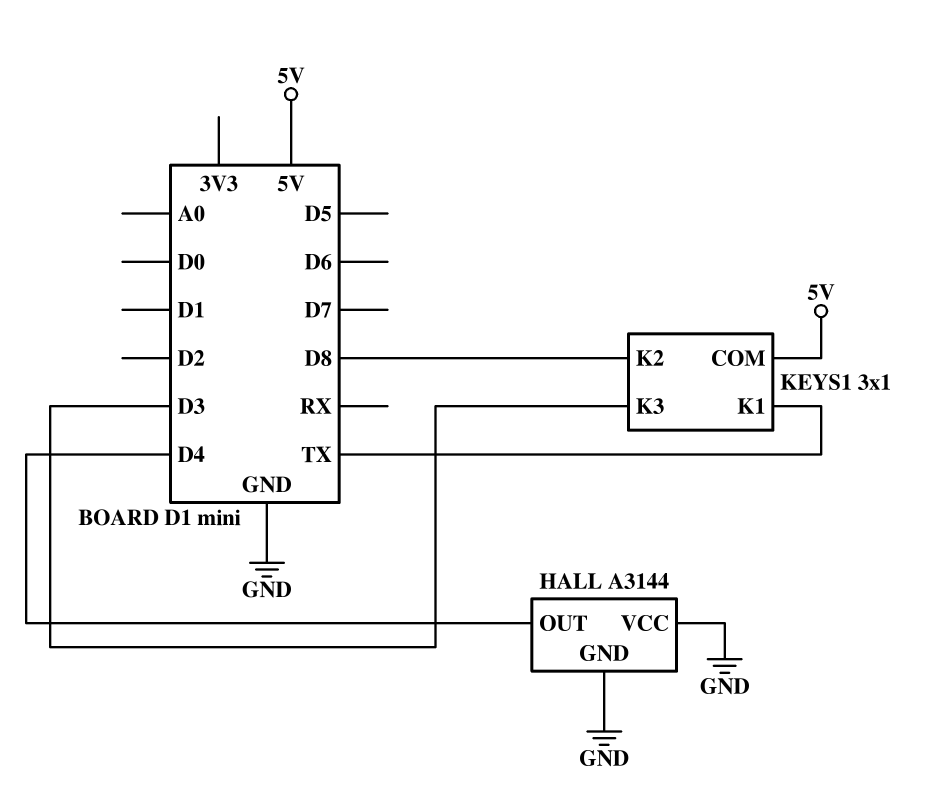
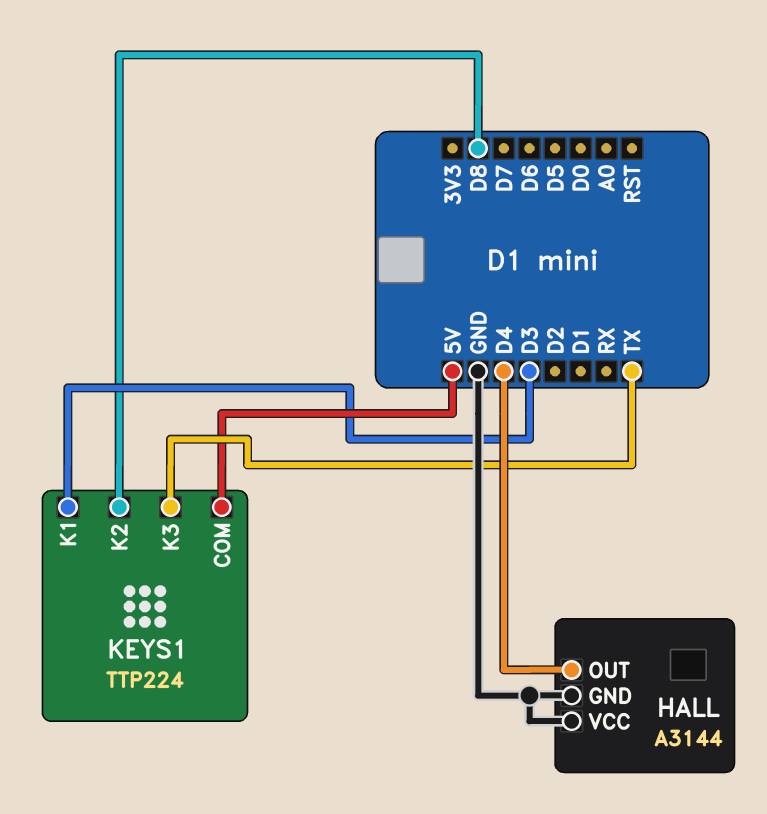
KEYS1: 3x1 -> TTP224
KEYS1 pin K1: TX -> D3
KEYS1 pin K3: D3 -> TX

